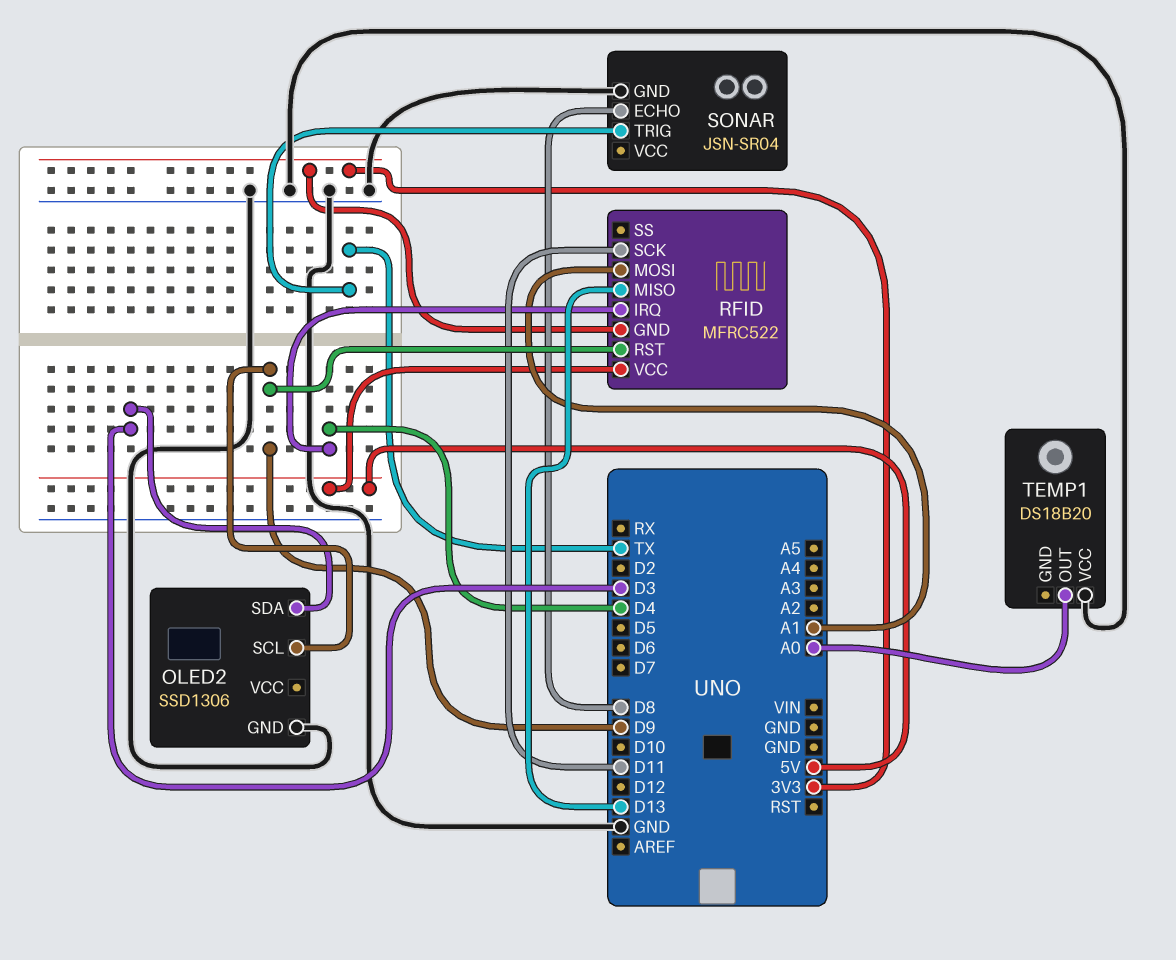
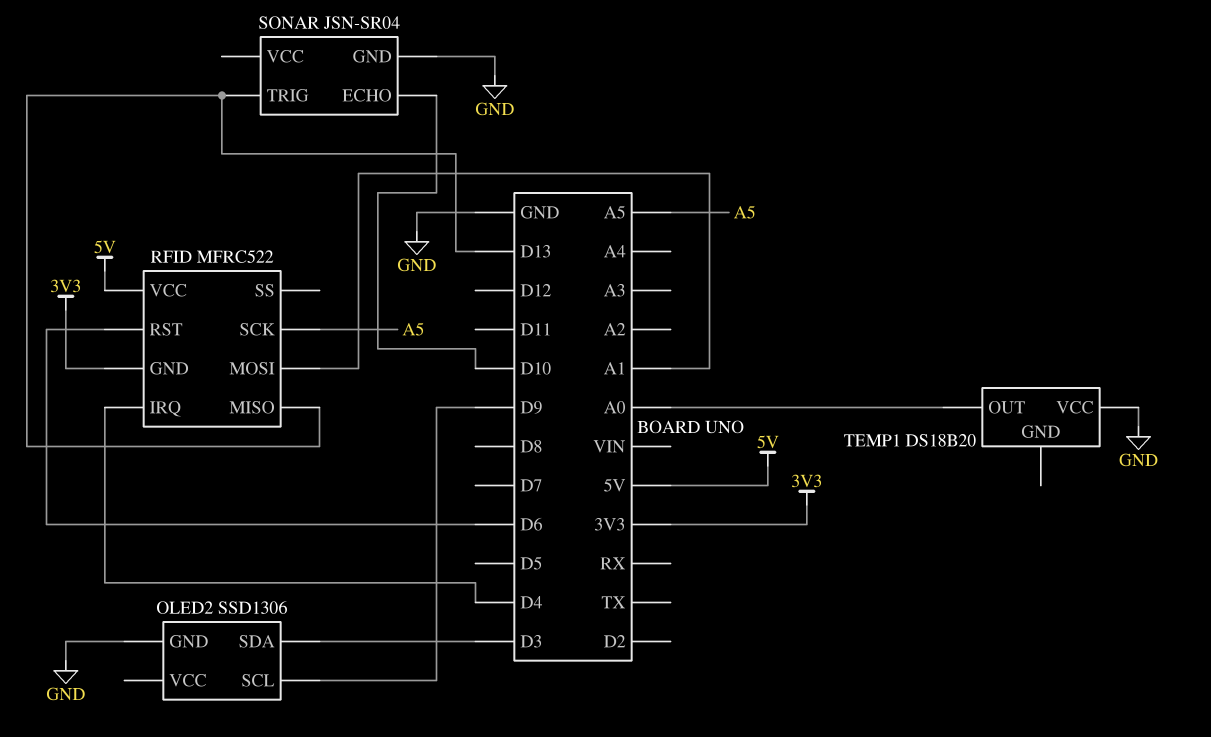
RFID pin RST: D9 -> D6
RFID pin SCK: D11 -> A5
SONAR pin ECHO: D8 -> D10
SONAR pin TRIG: TX -> D13

